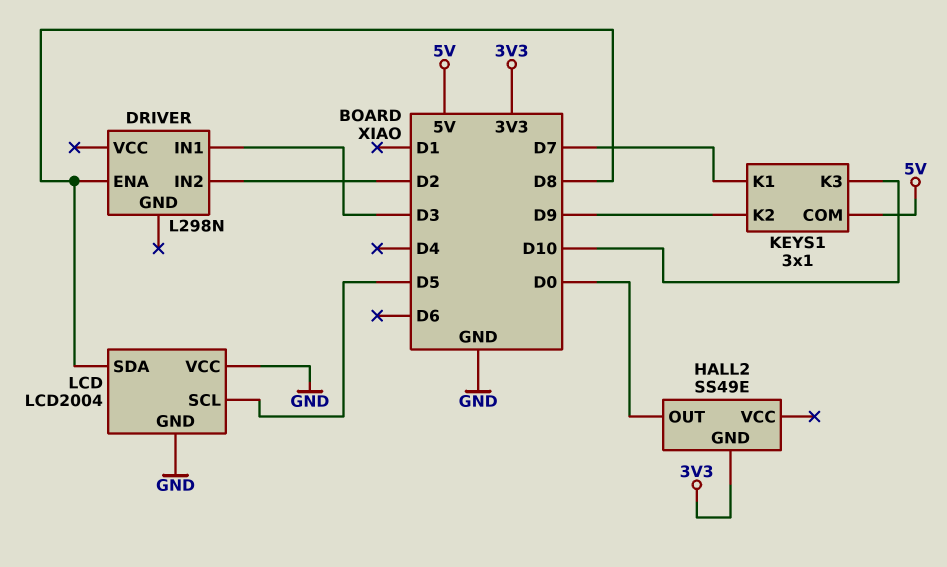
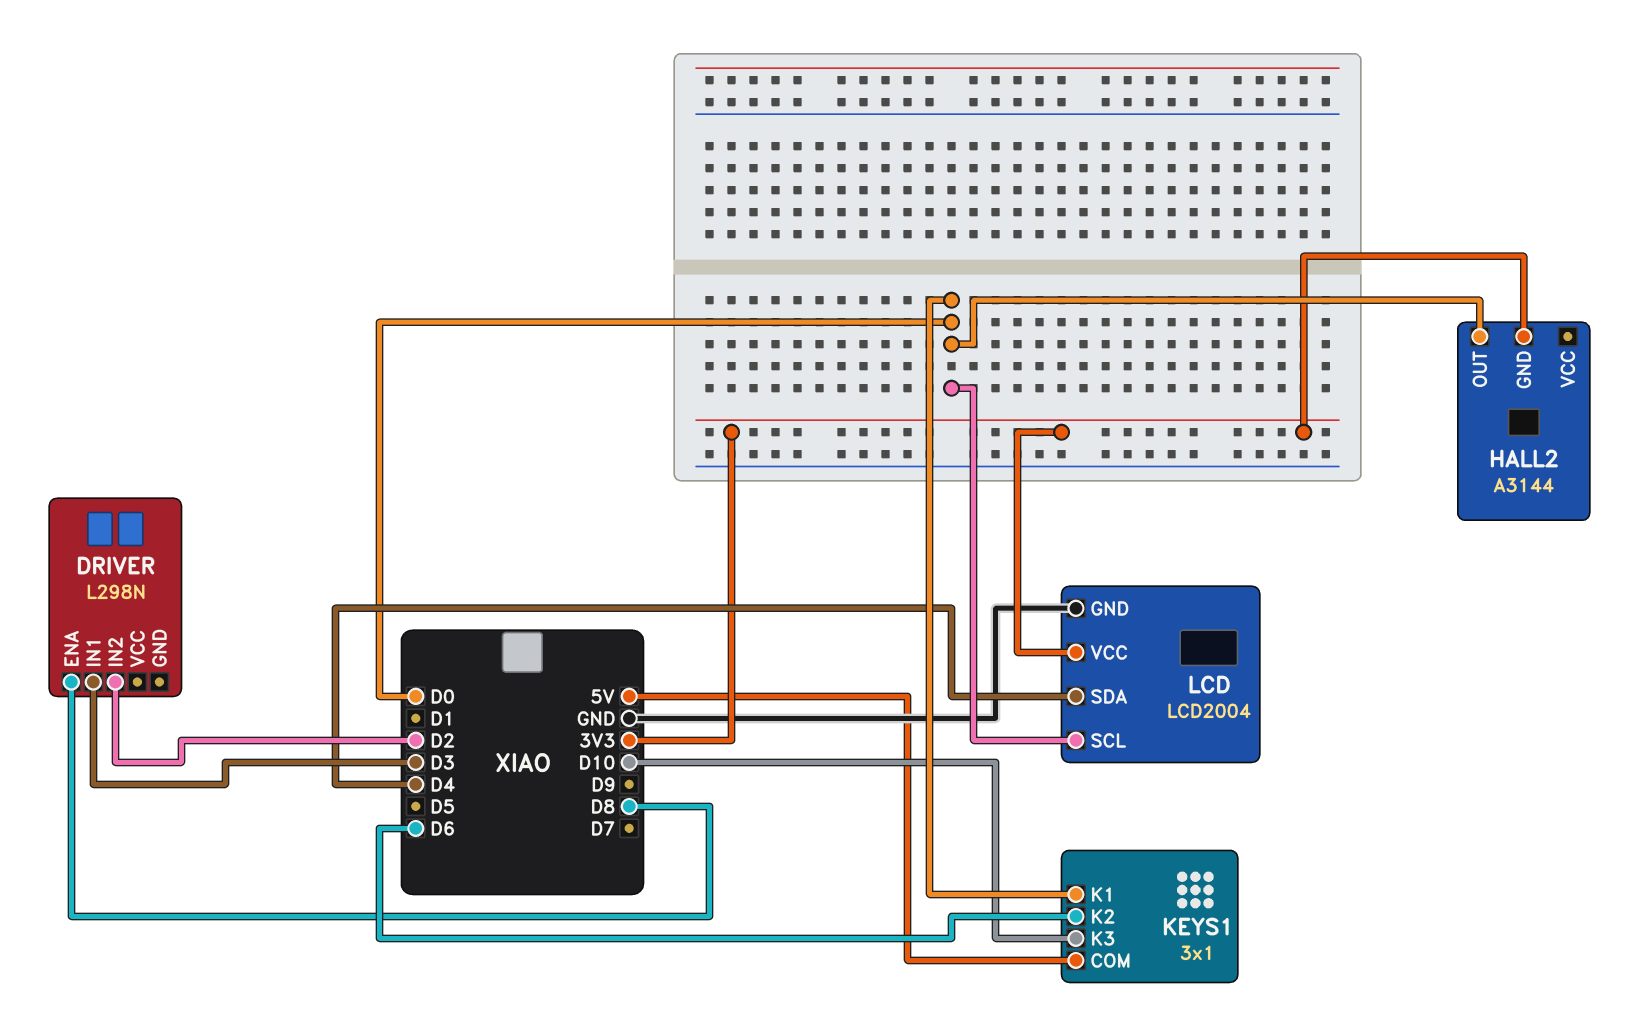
HALL2: SS49E -> A3144
KEYS1 pin K1: D7 -> D0
KEYS1 pin K2: D9 -> D6
LCD pin SCL: D5 -> D0
LCD pin SDA: D8 -> D4
LCD pin VCC: GND -> 3V3

